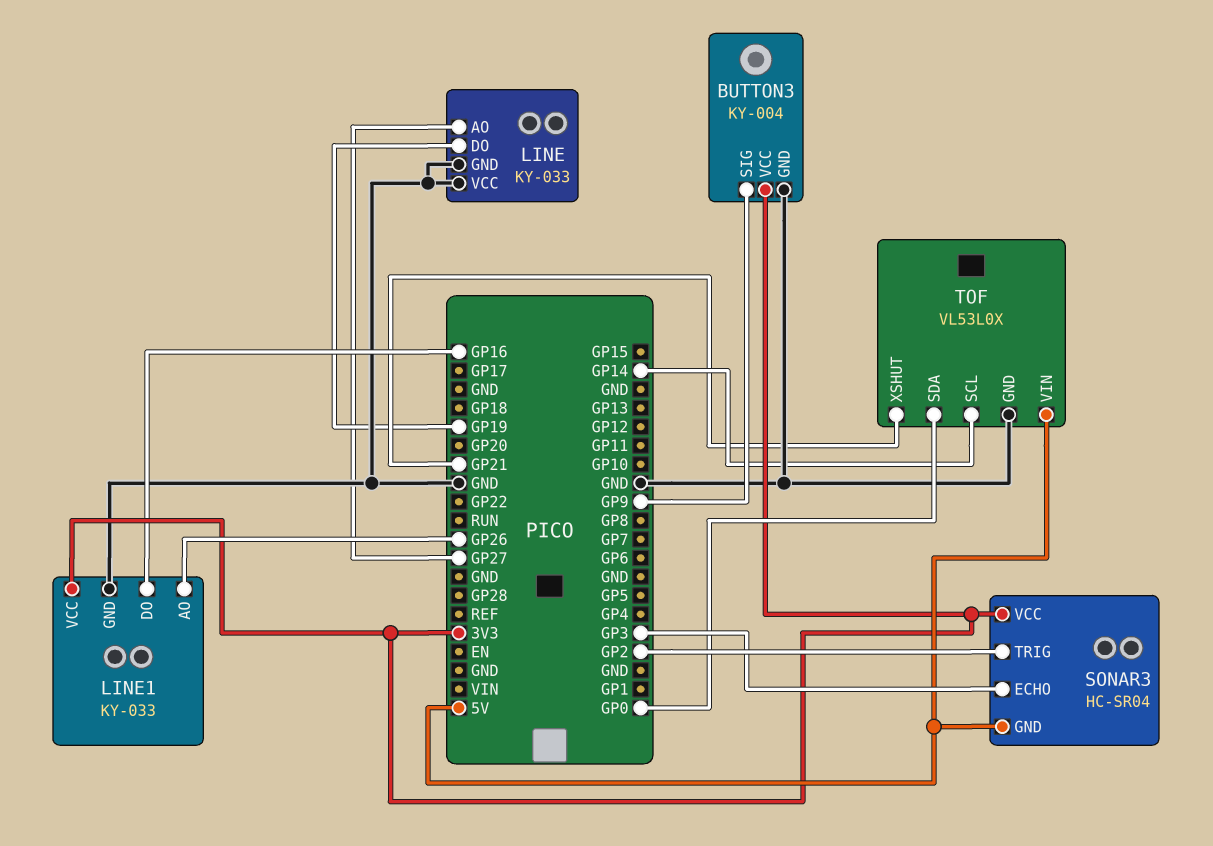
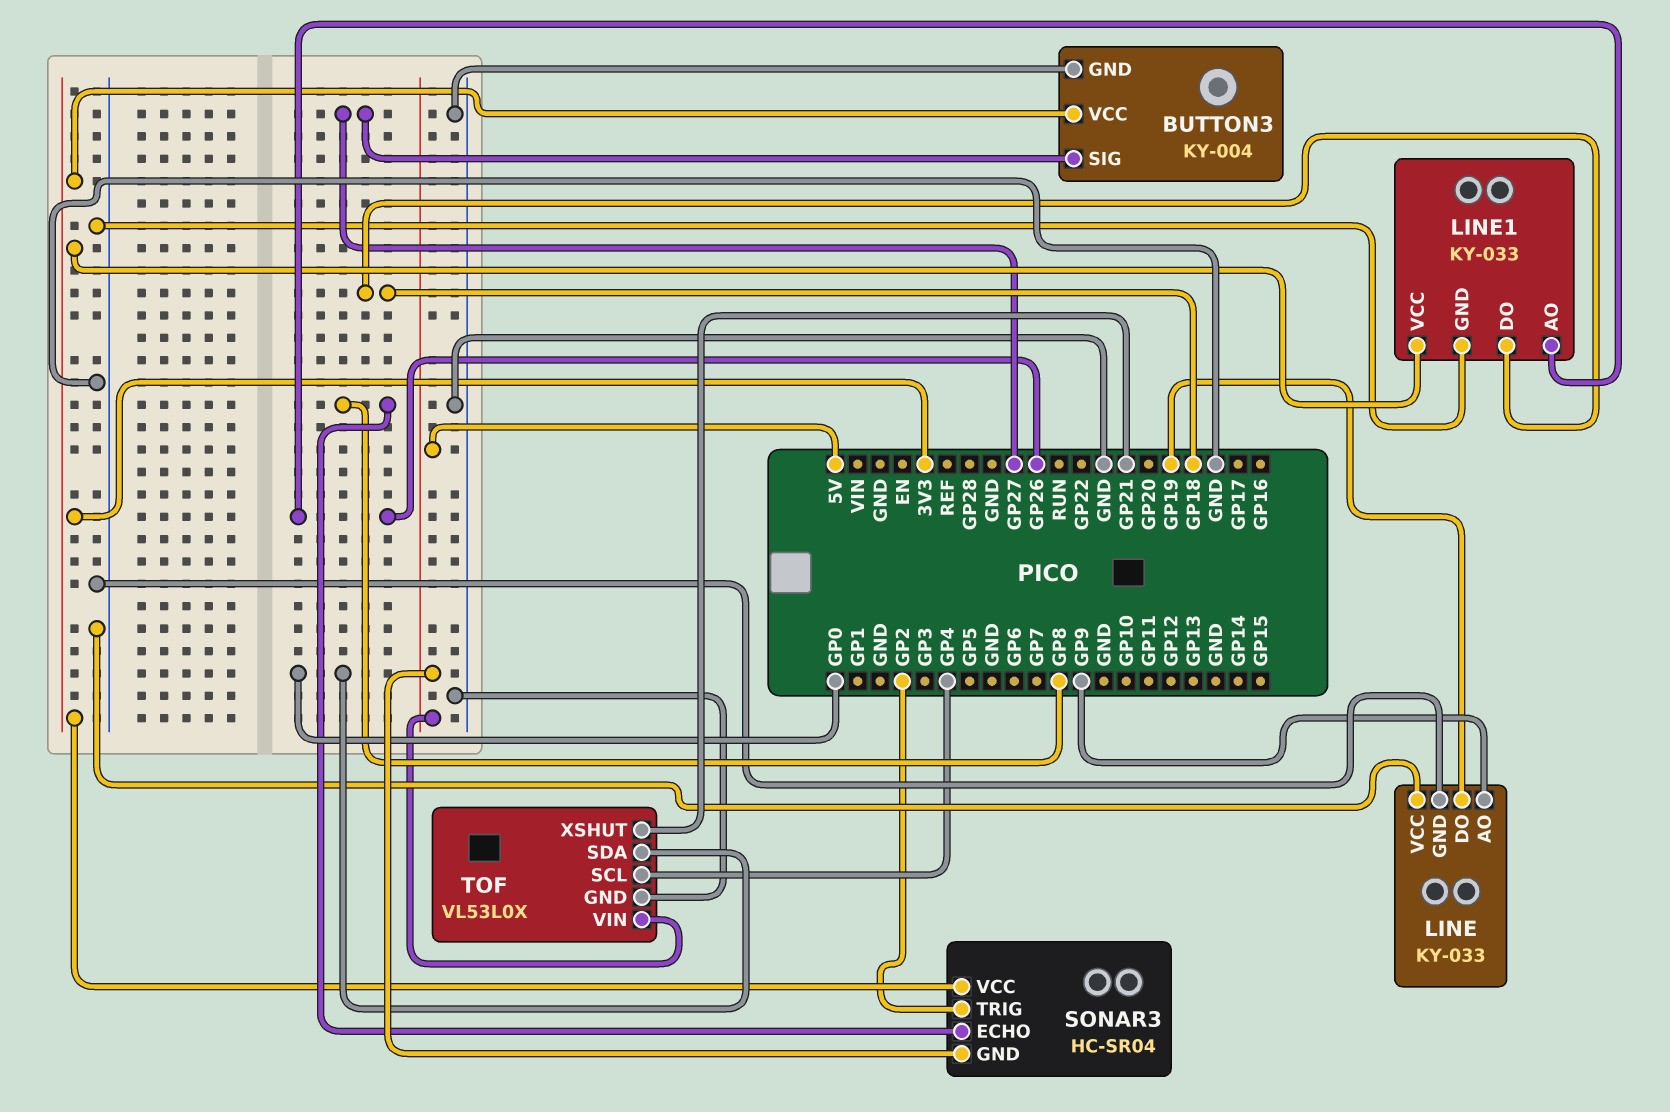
BUTTON3 pin SIG: GP9 -> GP27
LINE pin AO: GP27 -> GP9
LINE1 pin DO: GP16 -> GP18
SONAR3 pin ECHO: GP3 -> GP8
TOF pin SCL: GP14 -> GP4

